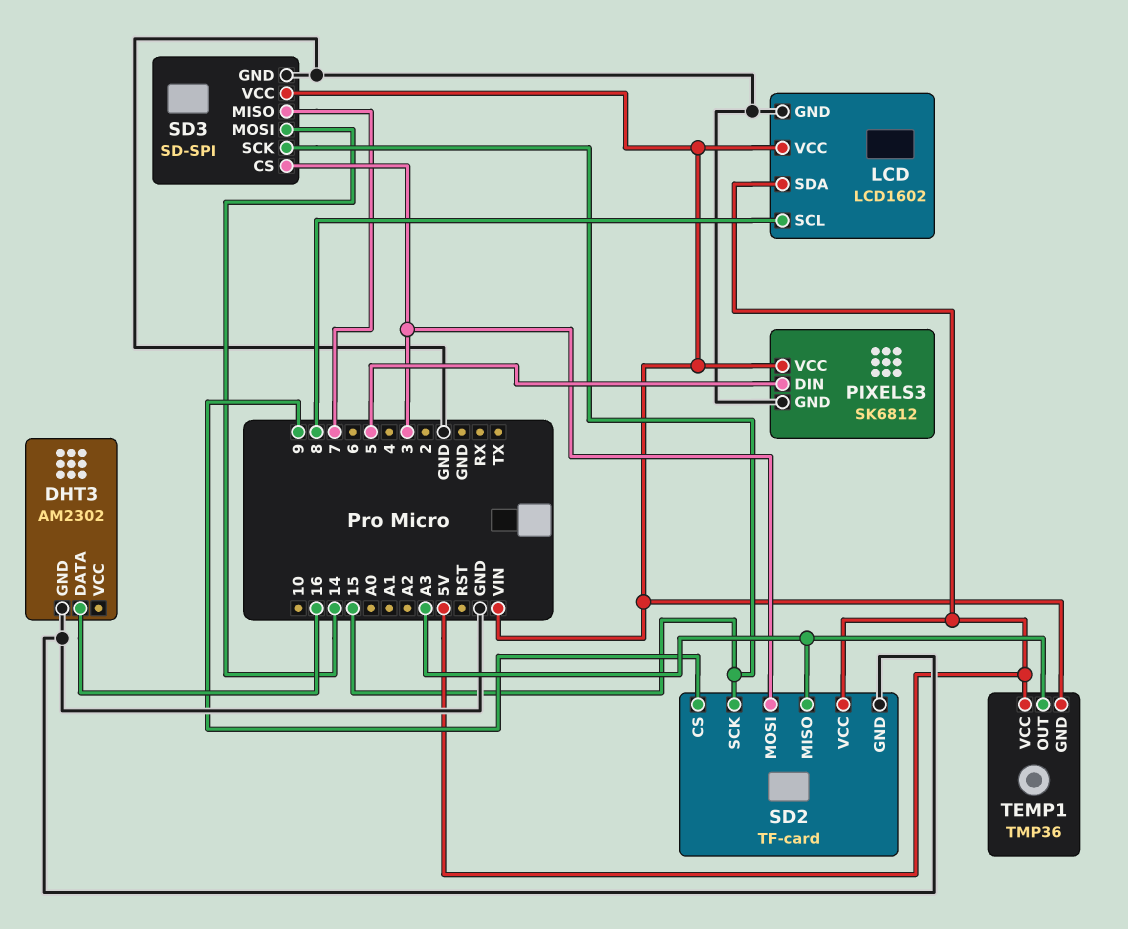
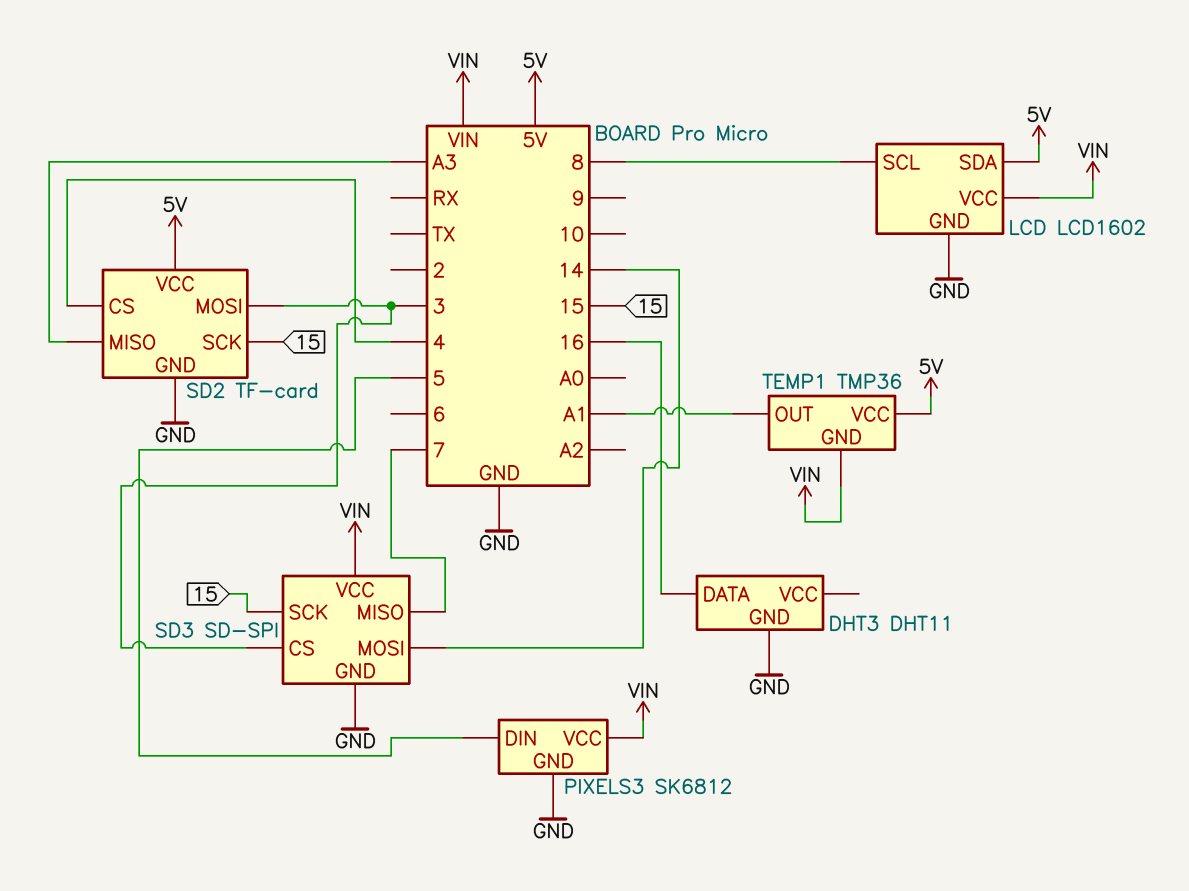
DHT3: AM2302 -> DHT11
SD2 pin CS: 9 -> 4
TEMP1 pin OUT: A3 -> A1

